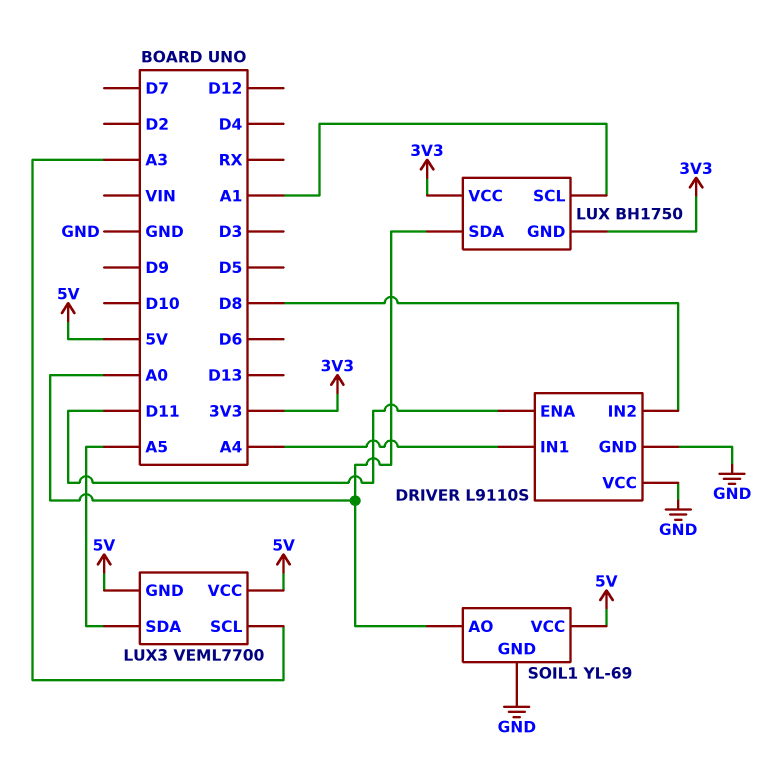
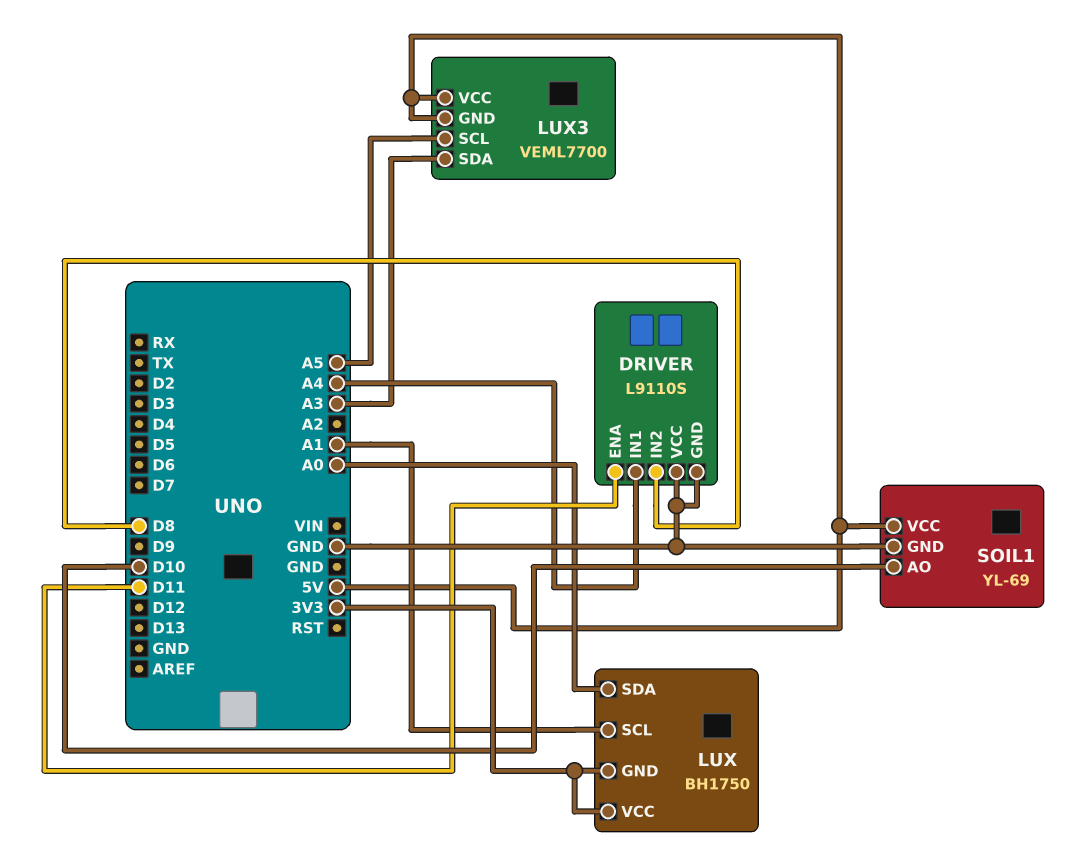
LUX3 pin SCL: A3 -> A5
LUX3 pin SDA: A5 -> A3
SOIL1 pin AO: A0 -> D10

